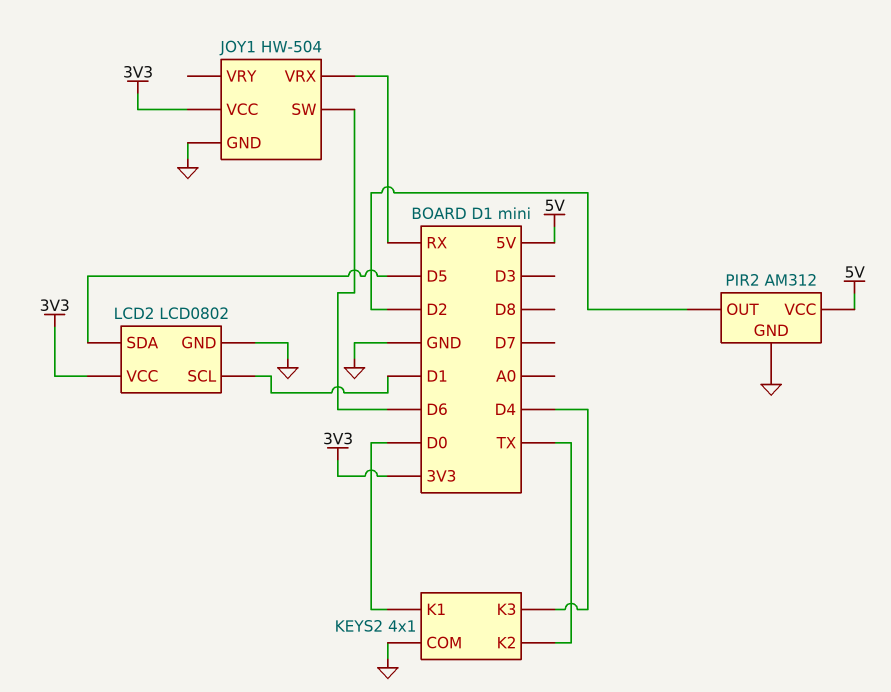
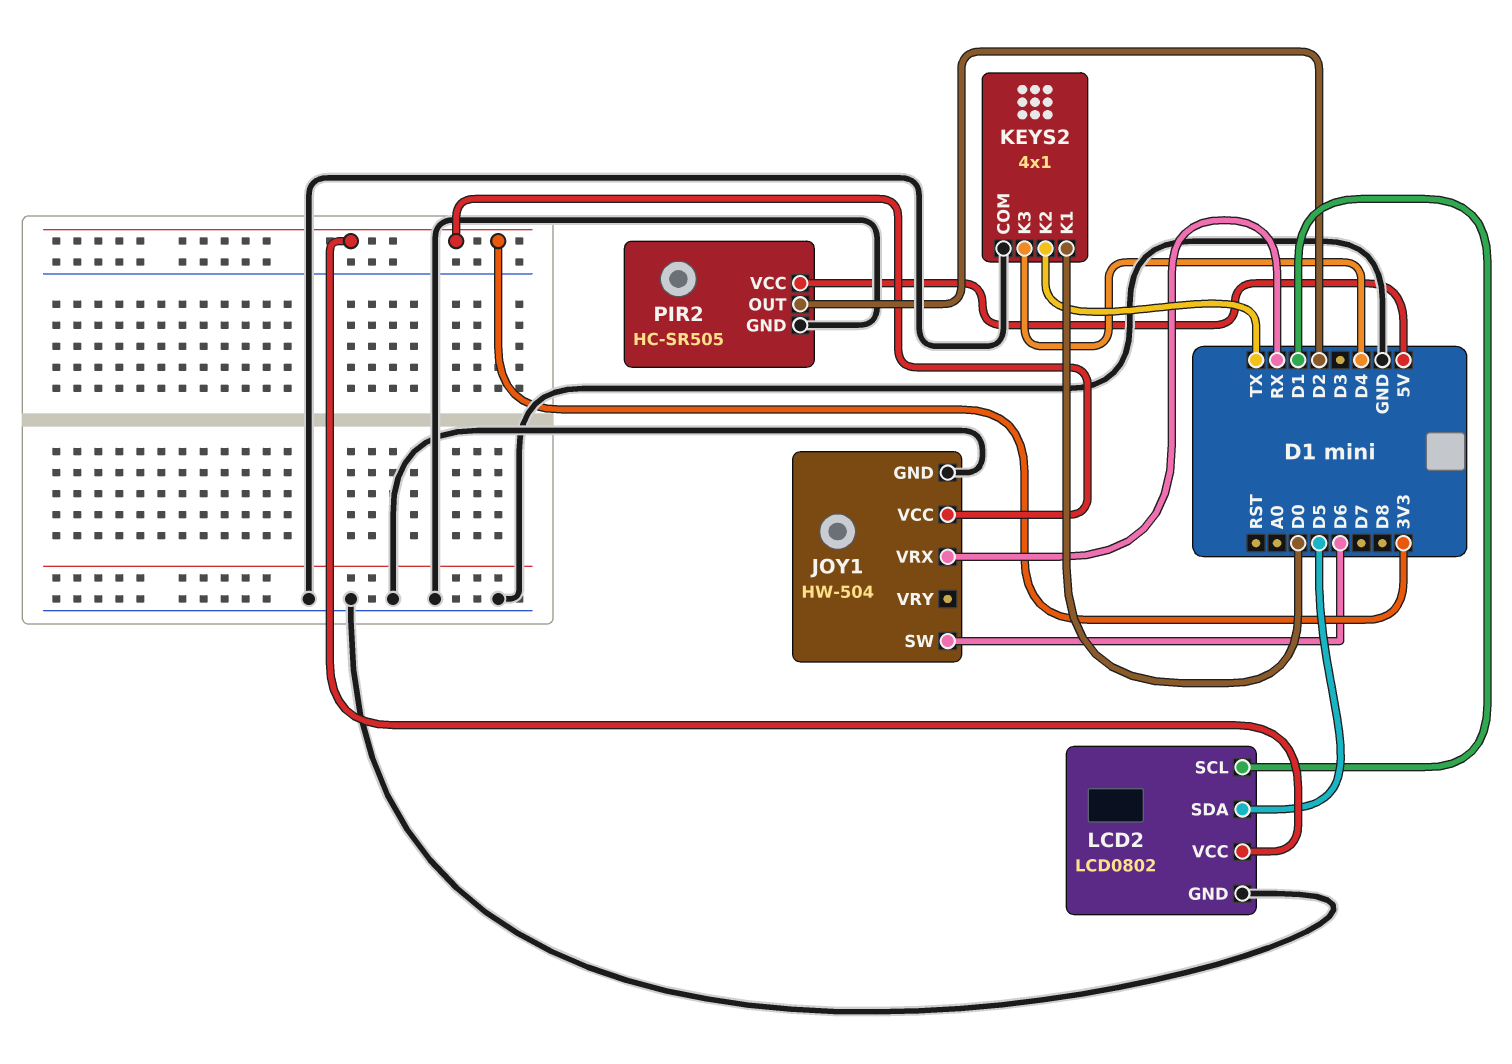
PIR2: AM312 -> HC-SR505

